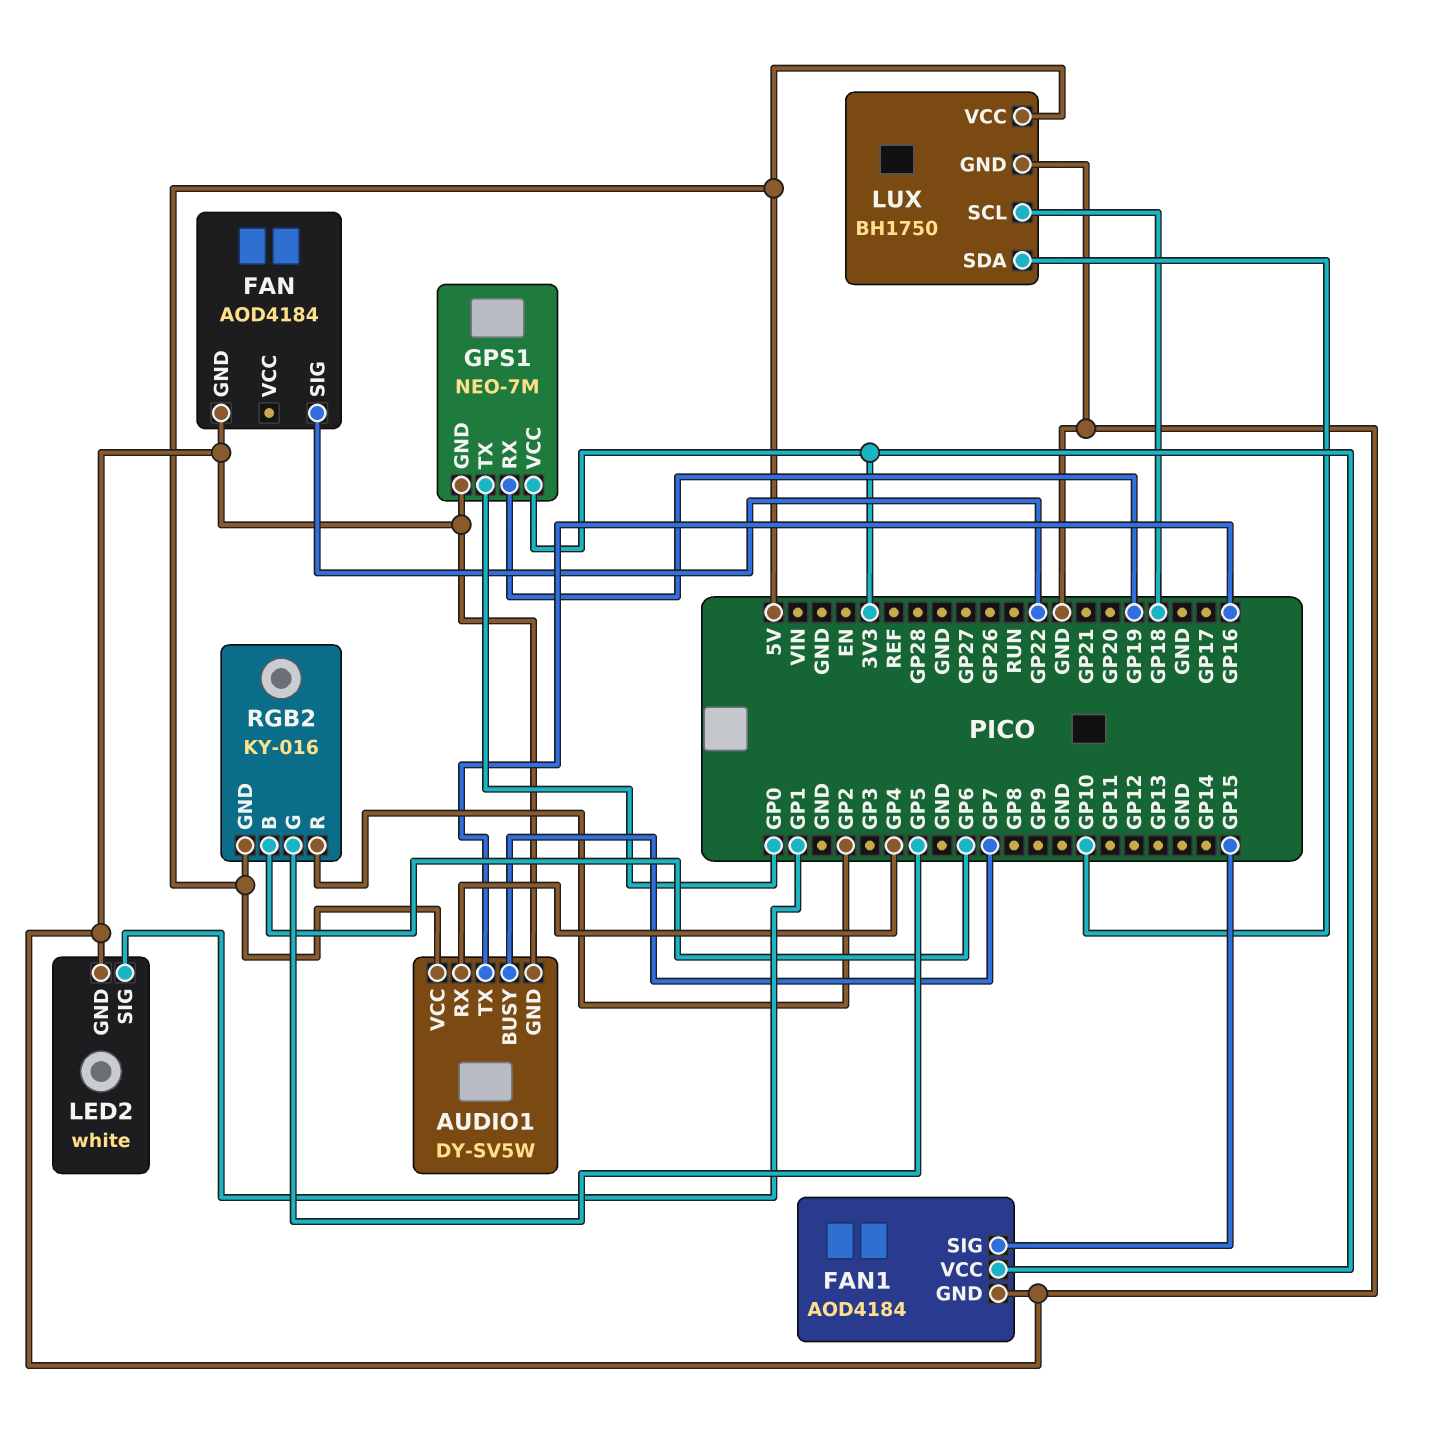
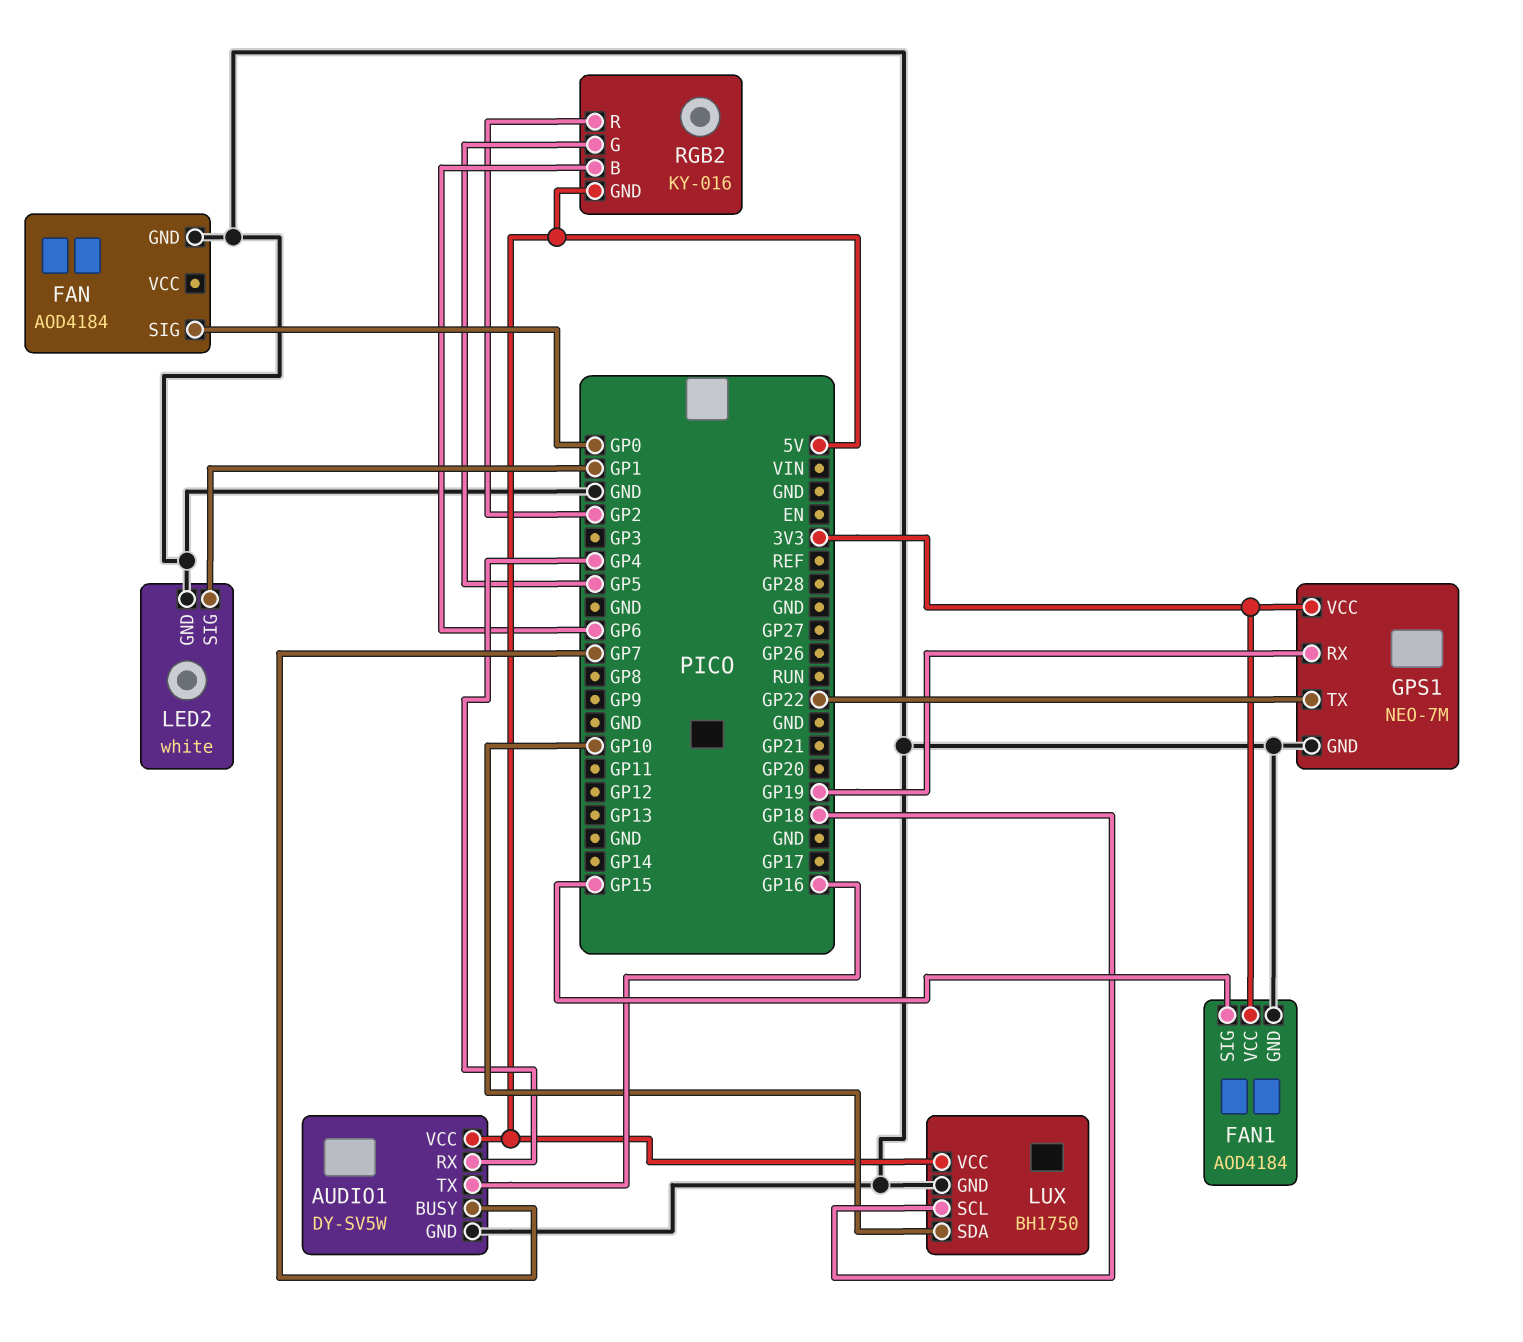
FAN pin SIG: GP22 -> GP0
GPS1 pin TX: GP0 -> GP22

